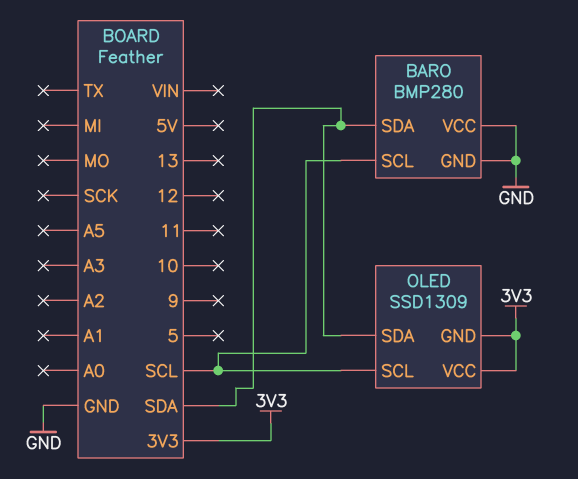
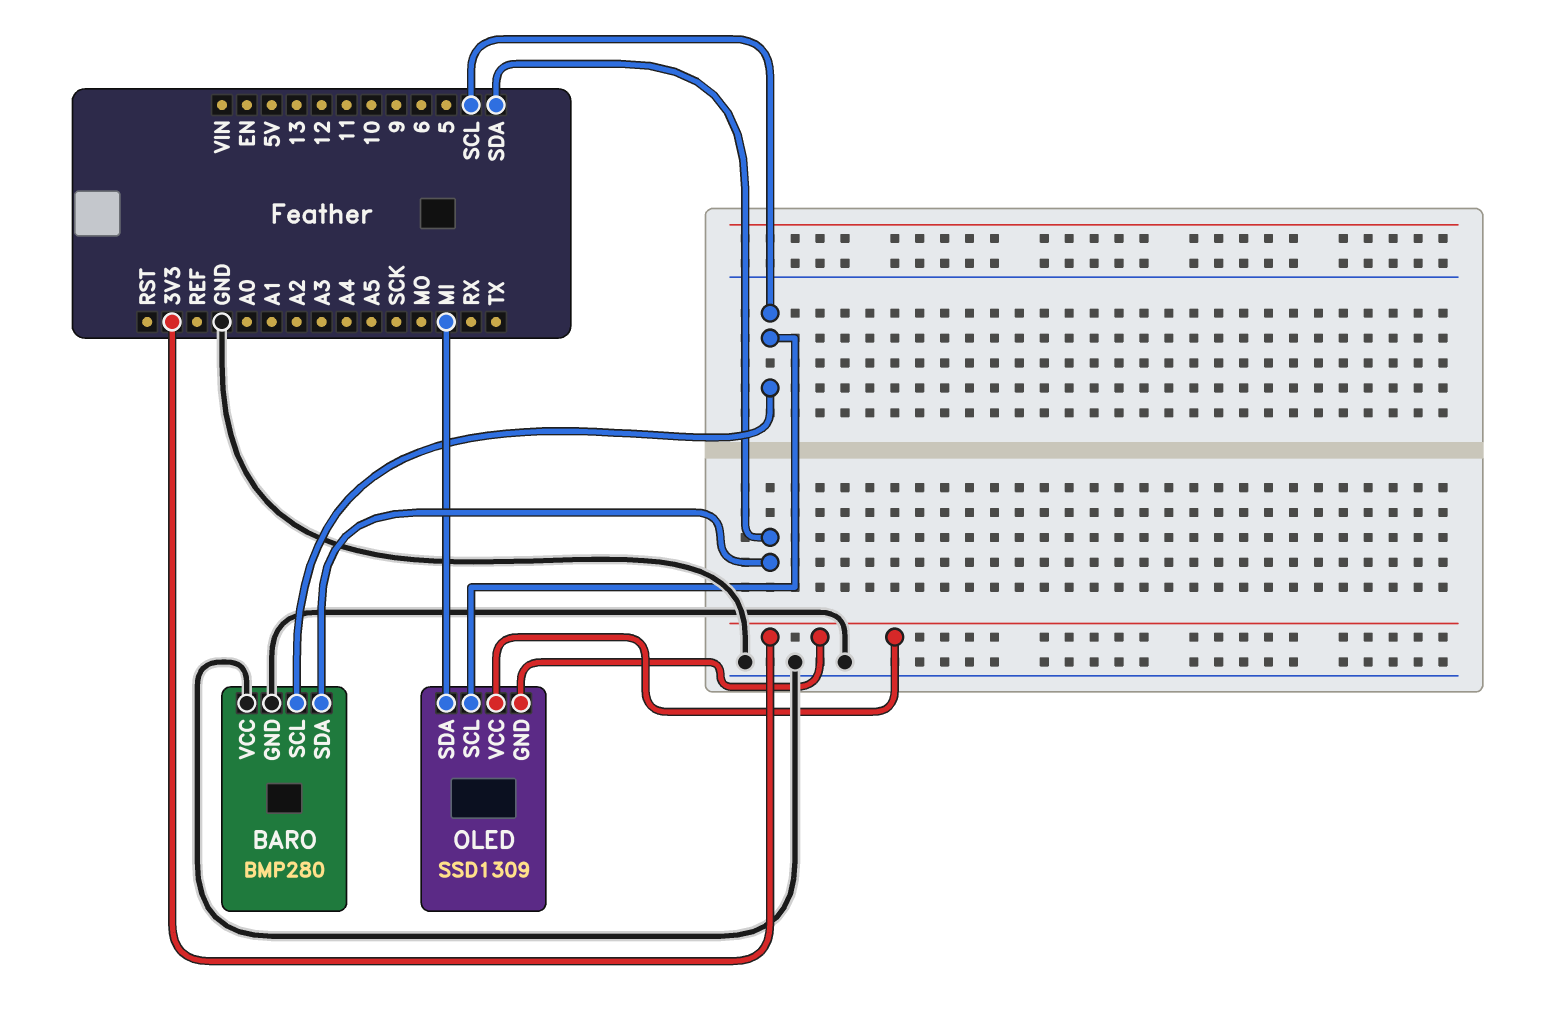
OLED pin SDA: SDA -> MI

